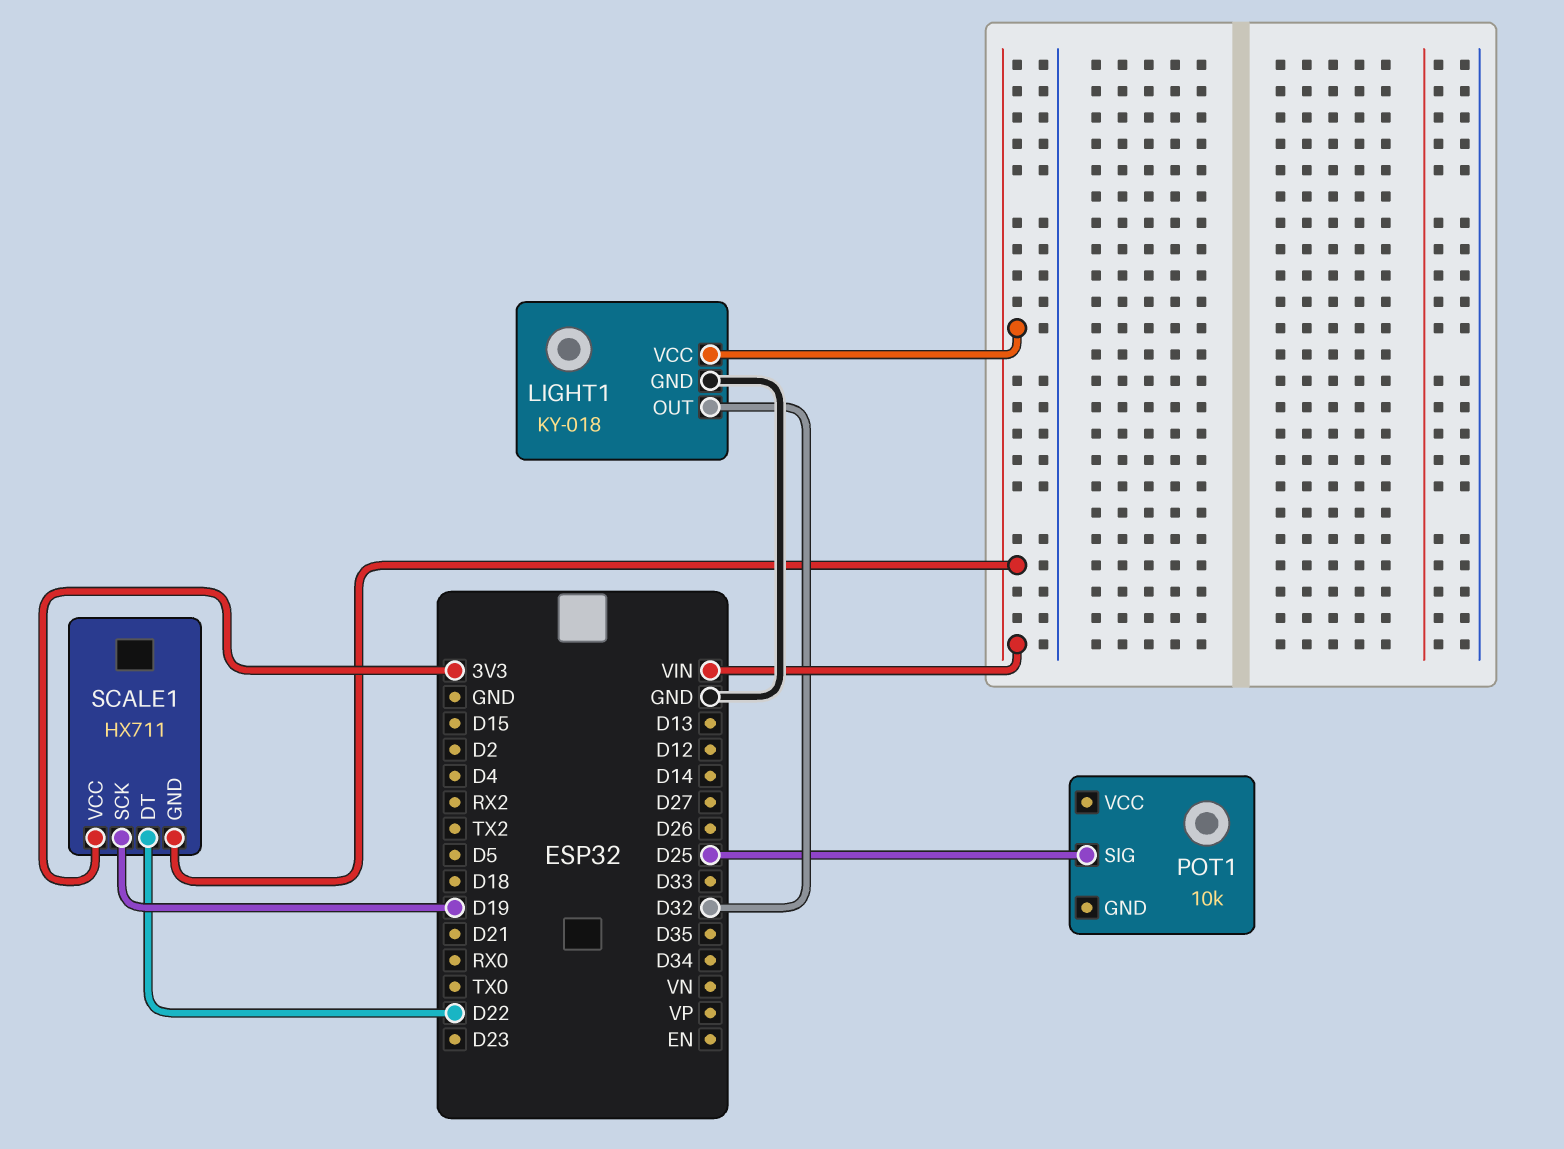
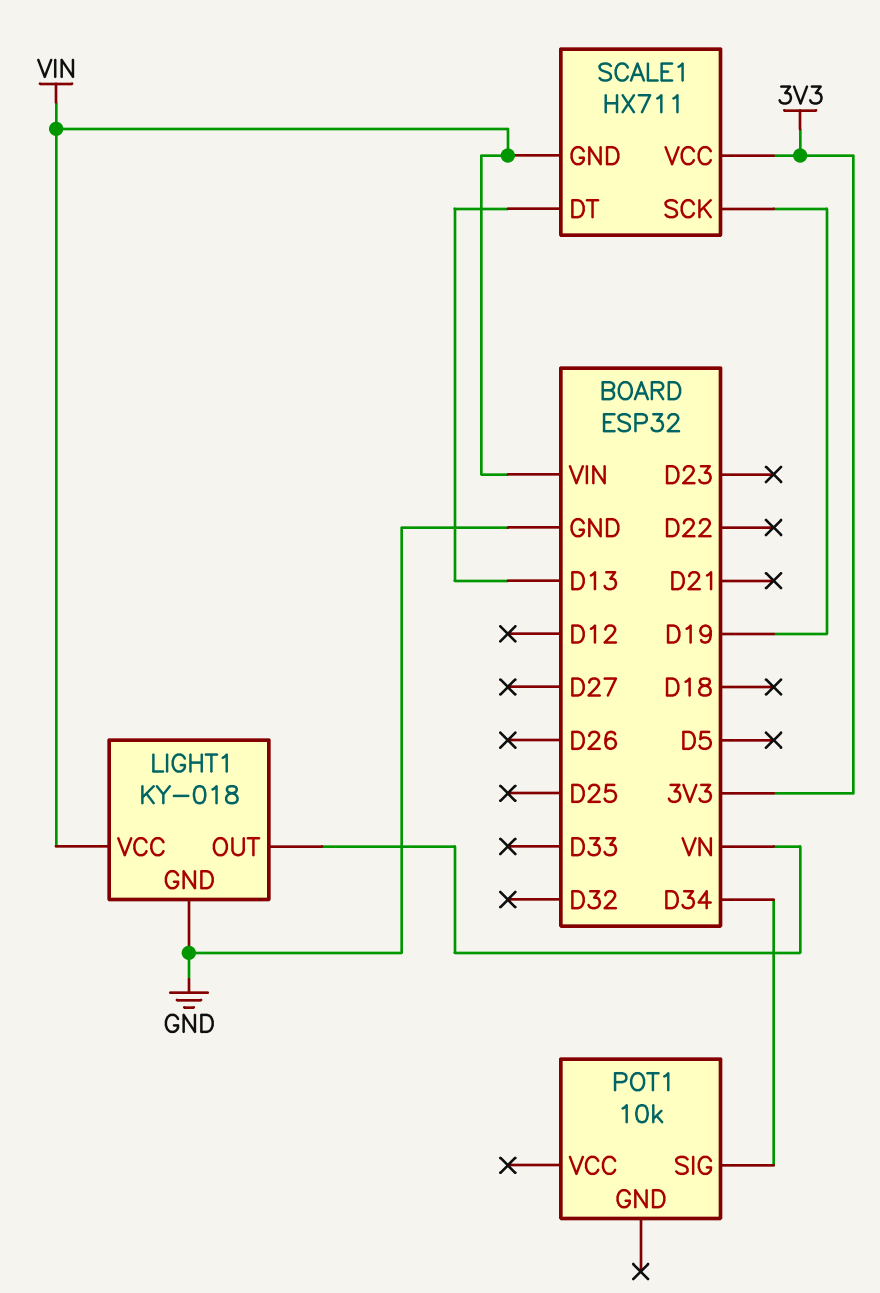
LIGHT1 pin OUT: D32 -> VN
POT1 pin SIG: D25 -> D34
SCALE1 pin DT: D22 -> D13

